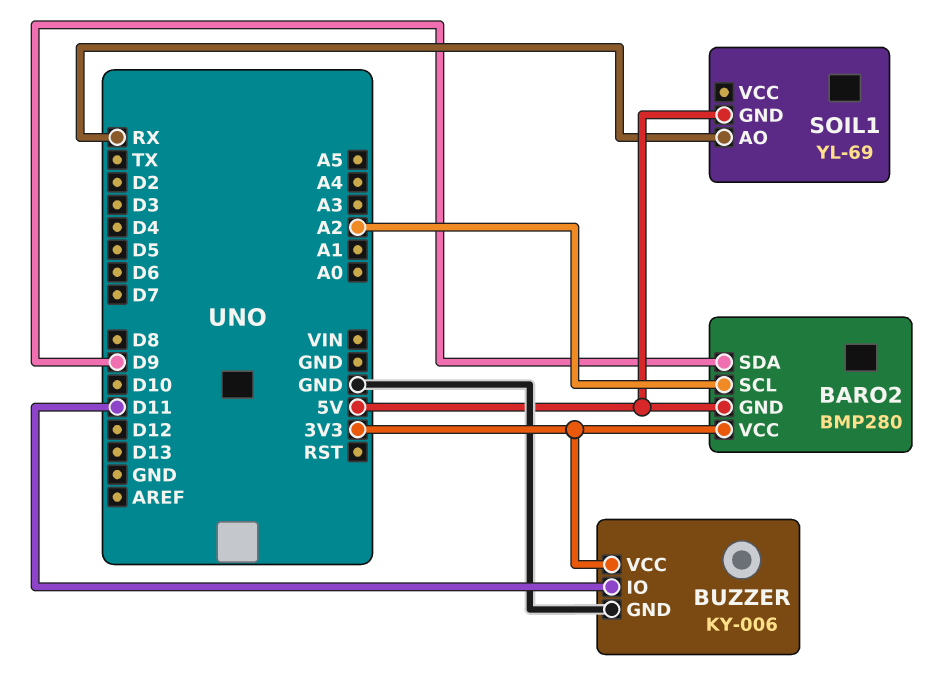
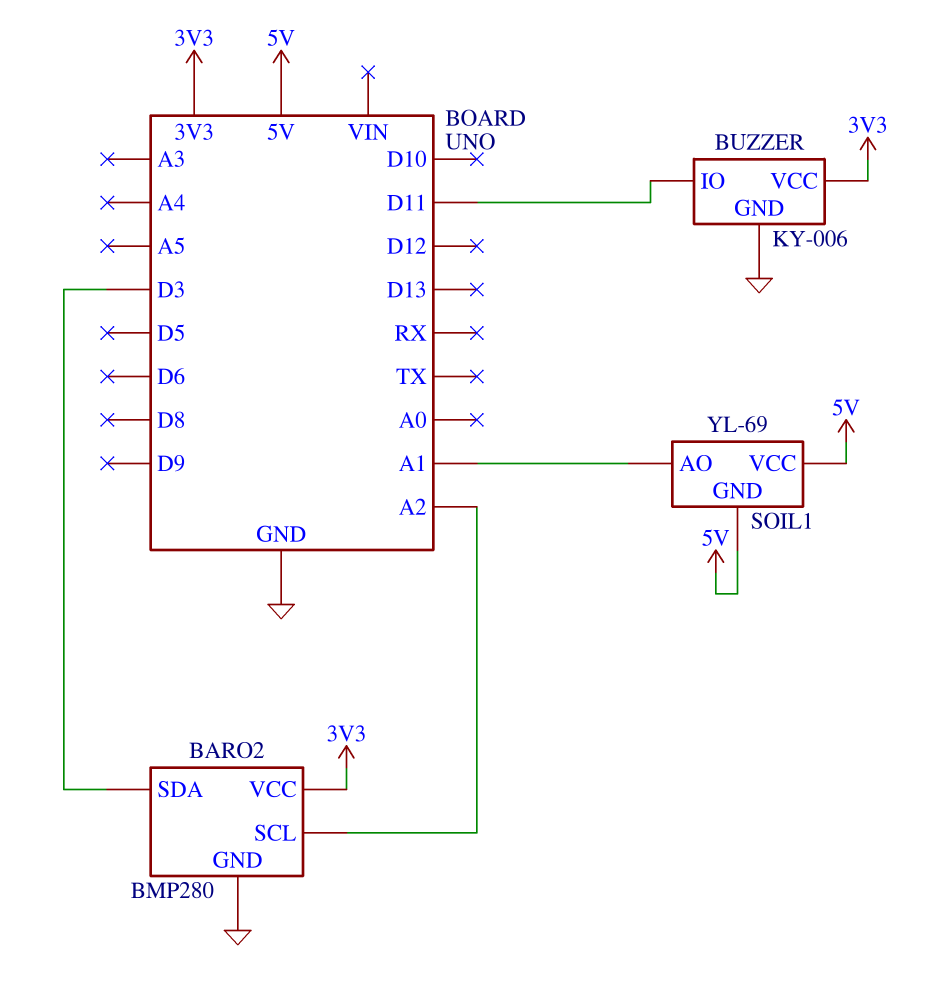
BARO2 pin GND: 5V -> GND
BARO2 pin SDA: D9 -> D3
SOIL1 pin AO: RX -> A1
SOIL1 pin VCC: none -> 5V

